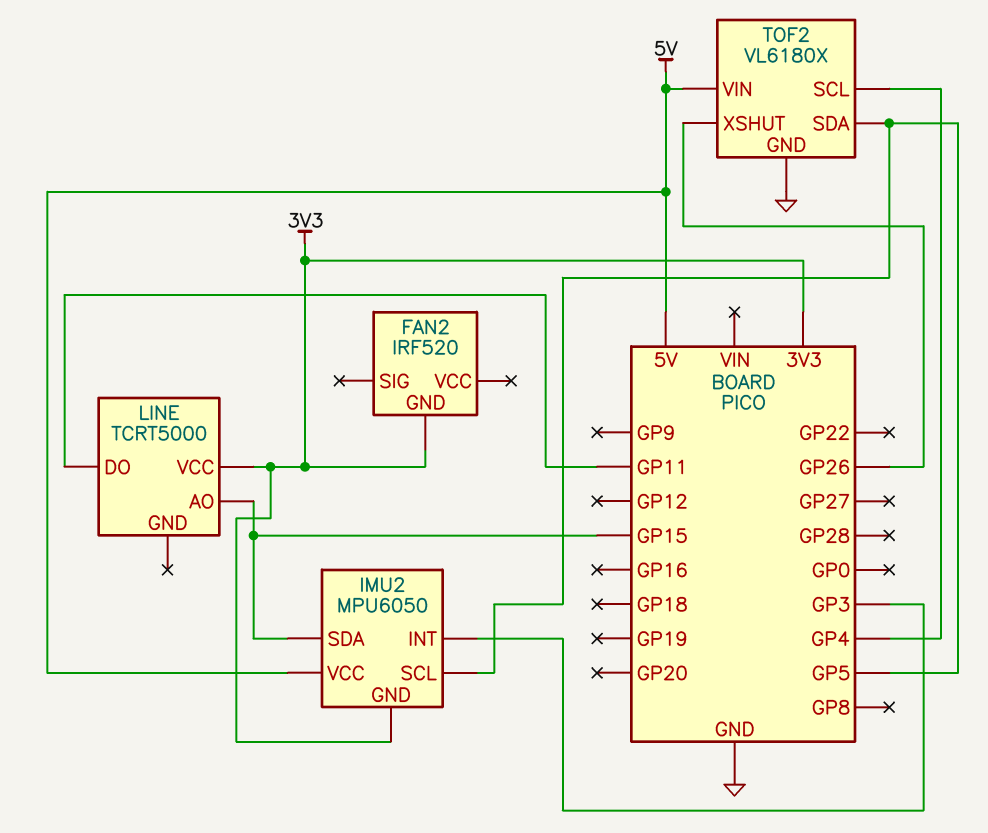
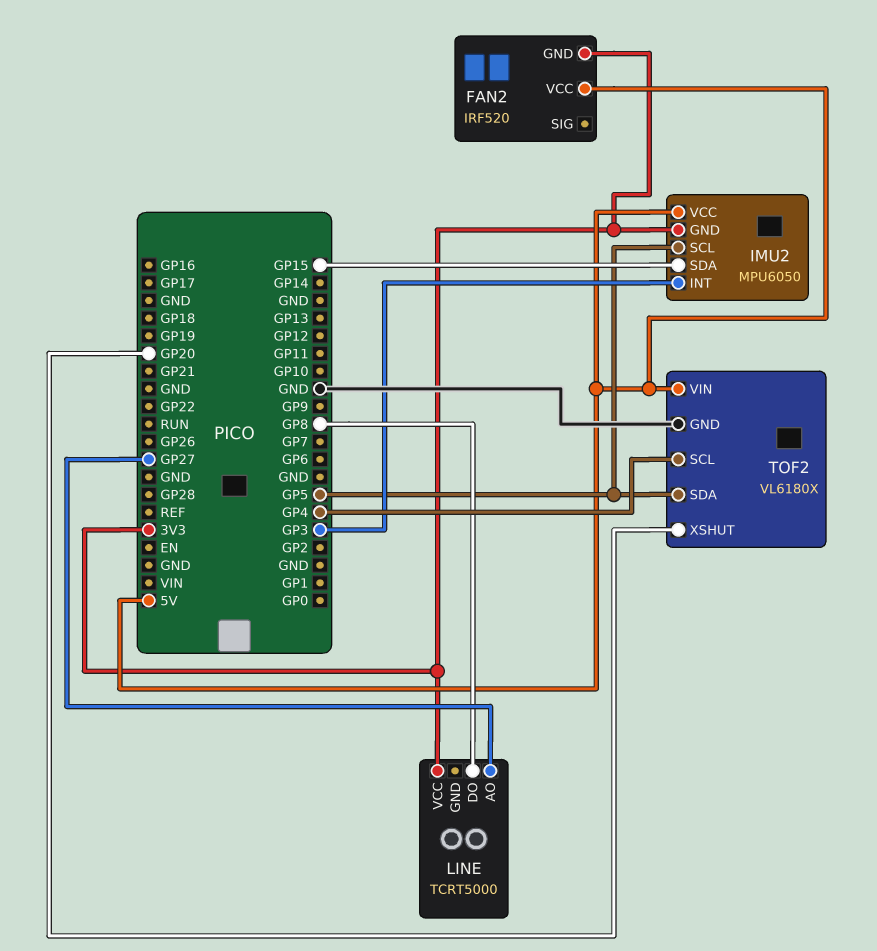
FAN2 pin VCC: none -> 5V
LINE pin AO: GP15 -> GP27
LINE pin DO: GP11 -> GP8
TOF2 pin XSHUT: GP26 -> GP20

